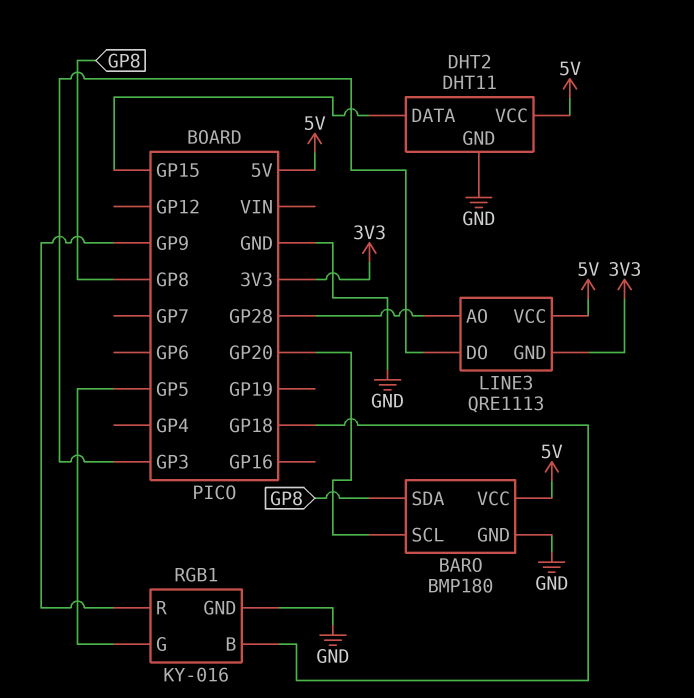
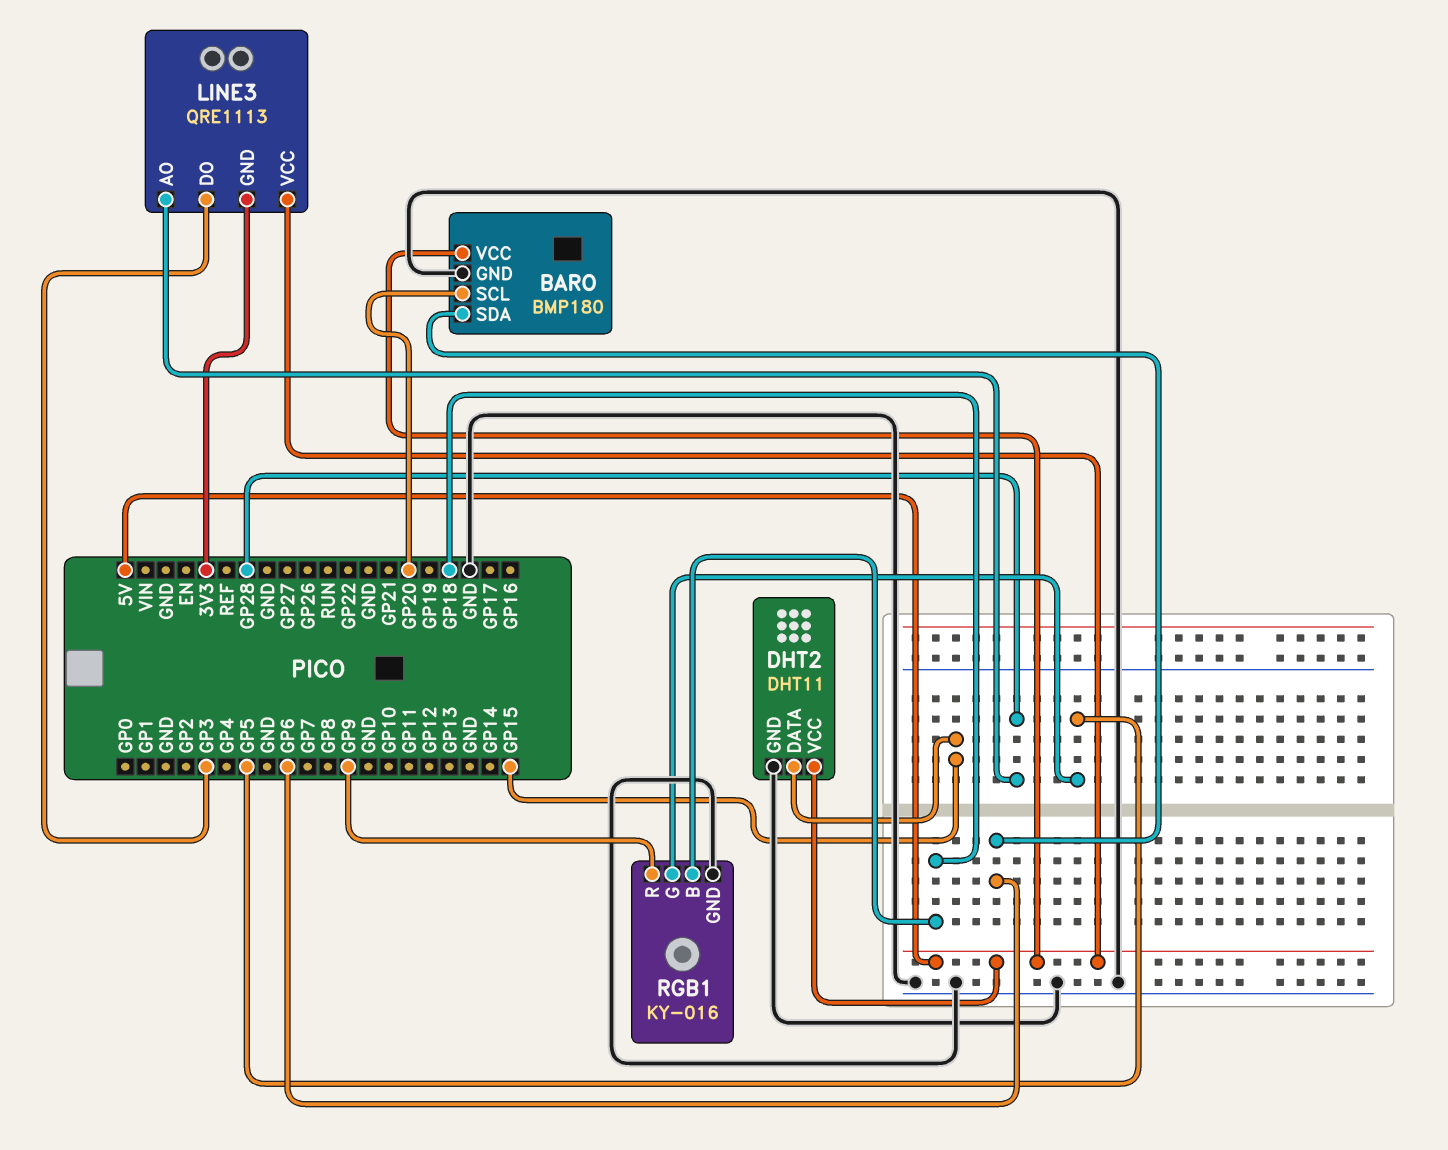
BARO pin SDA: GP8 -> GP6

